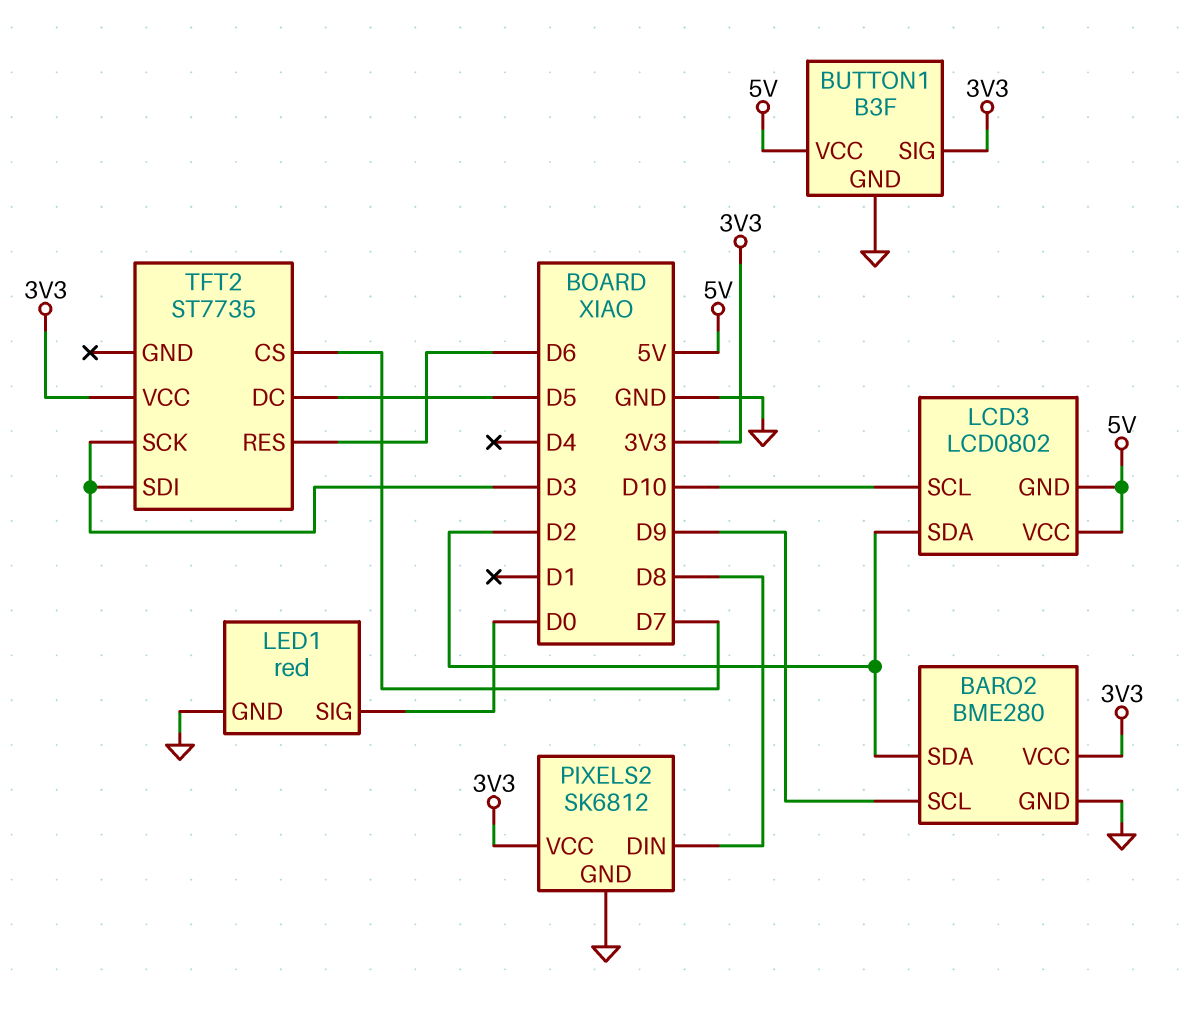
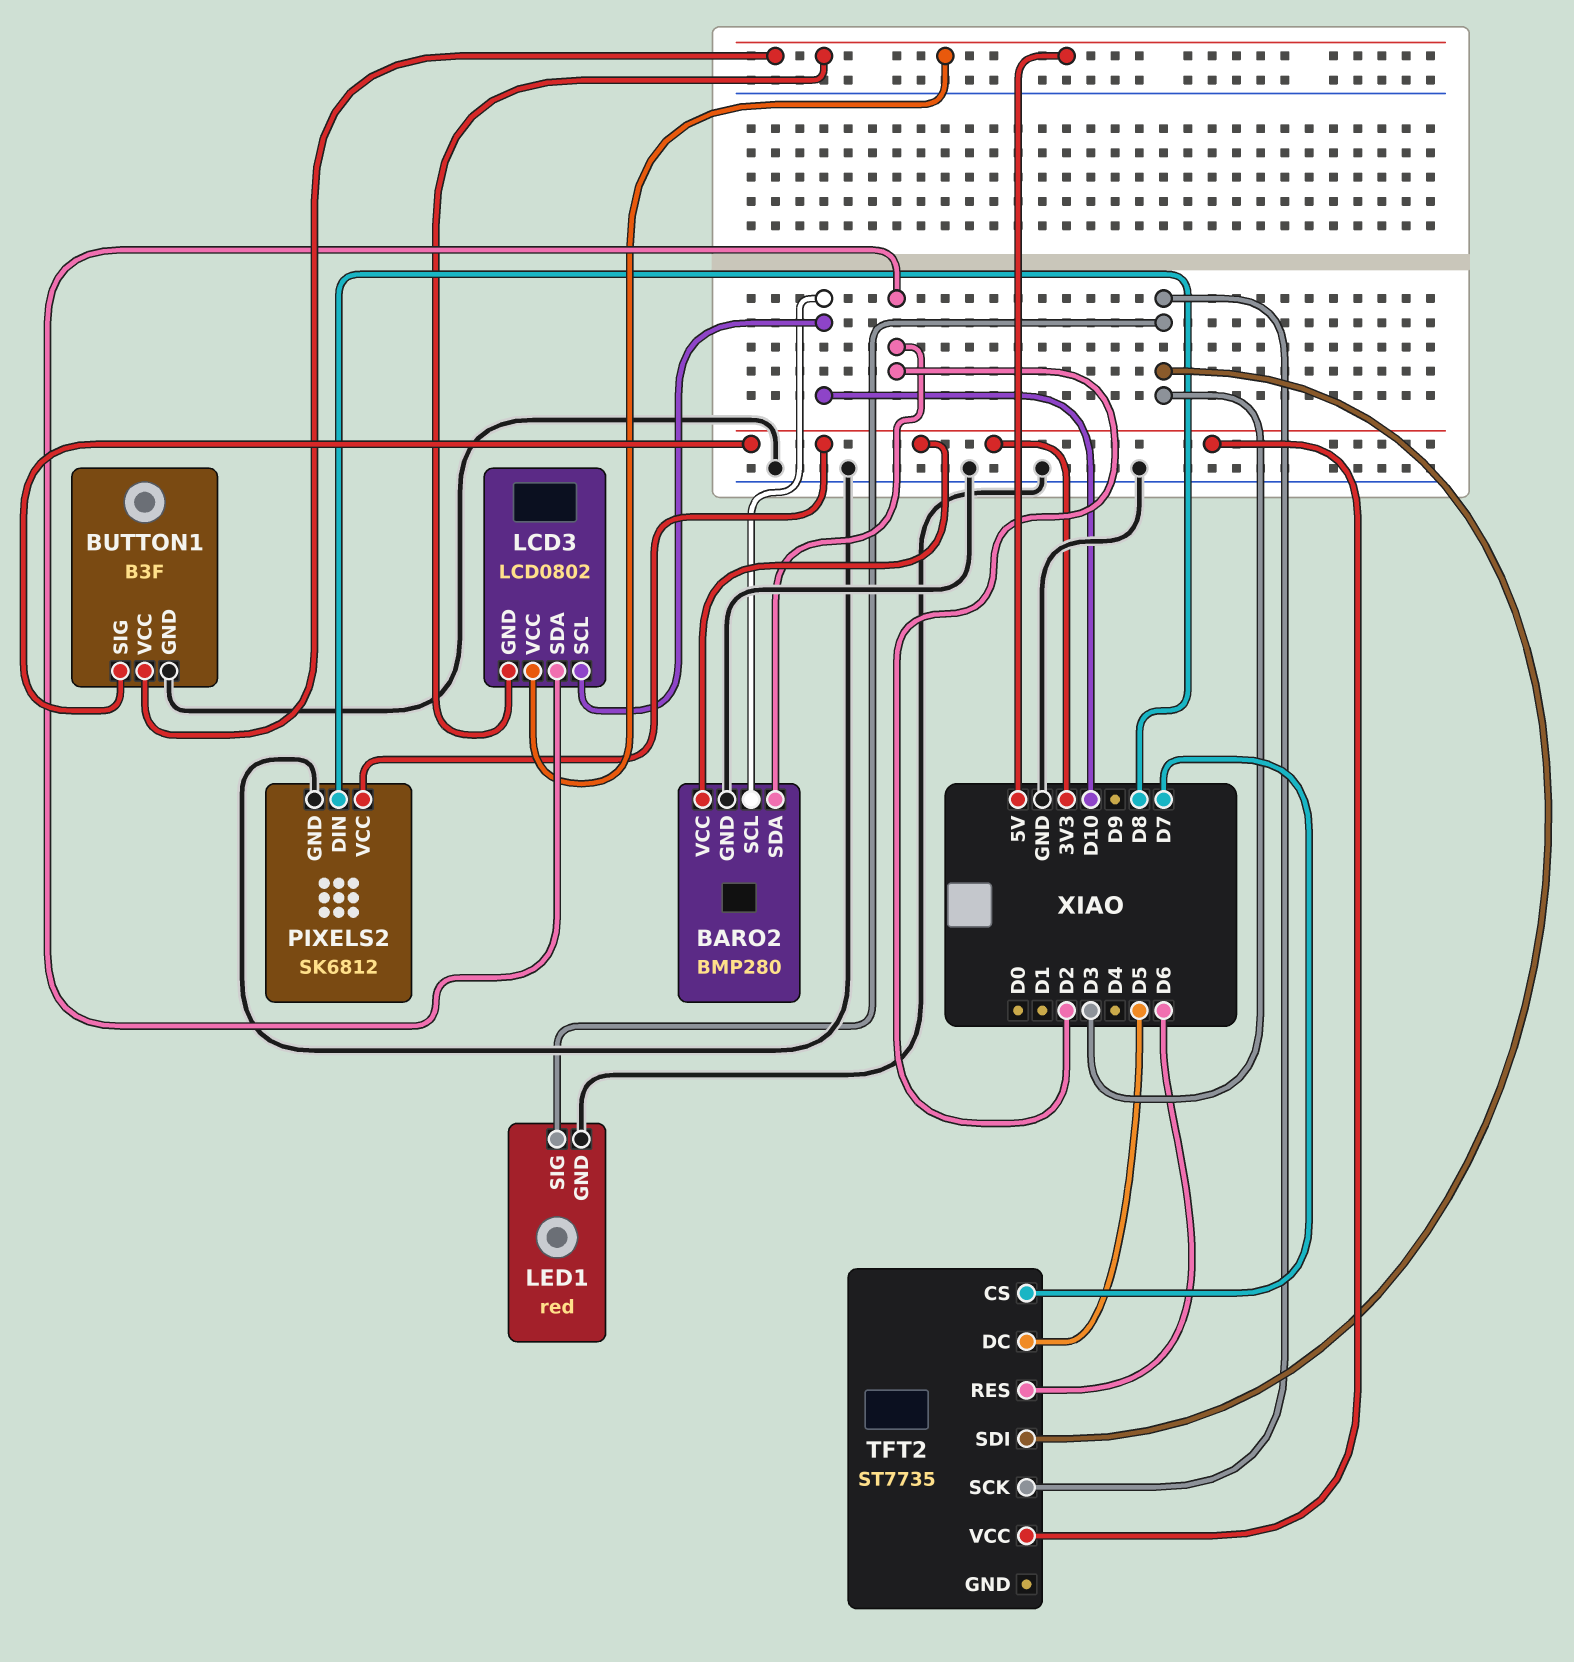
BARO2: BME280 -> BMP280
BARO2 pin SCL: D9 -> D10
LED1 pin SIG: D0 -> D3

